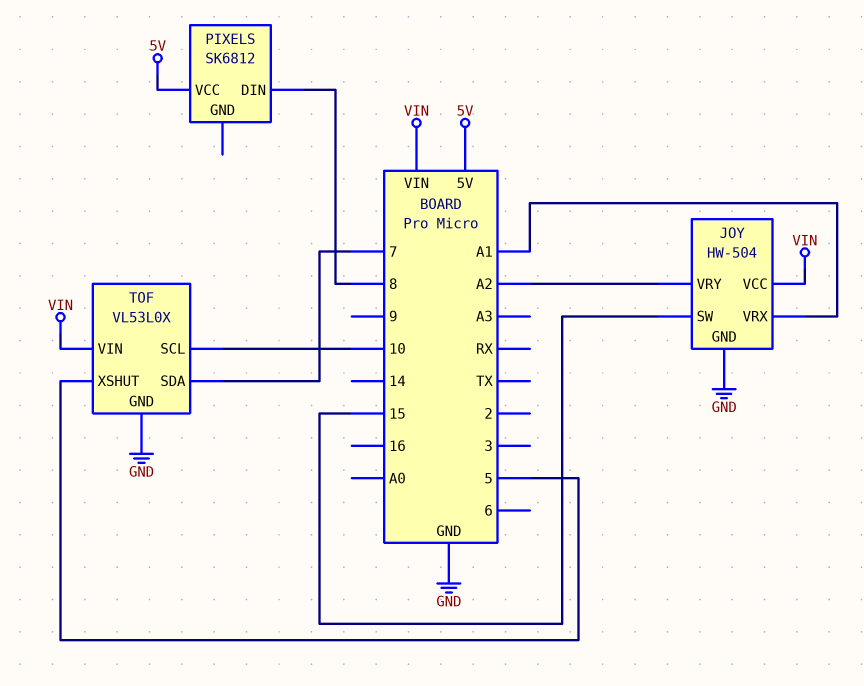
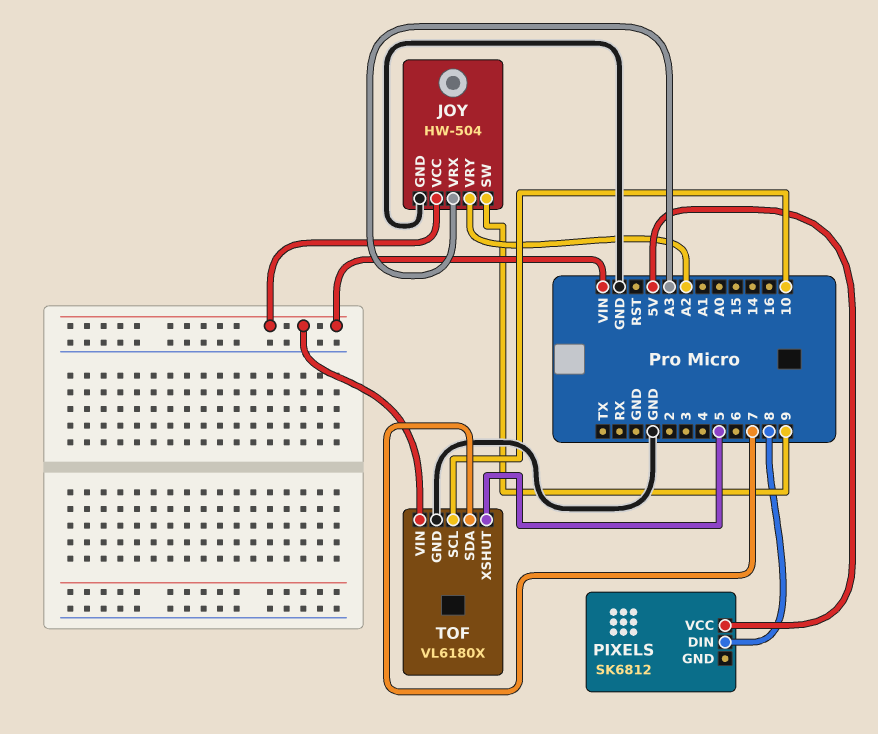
JOY pin SW: 15 -> 9
JOY pin VRX: A1 -> A3
TOF: VL53L0X -> VL6180X

